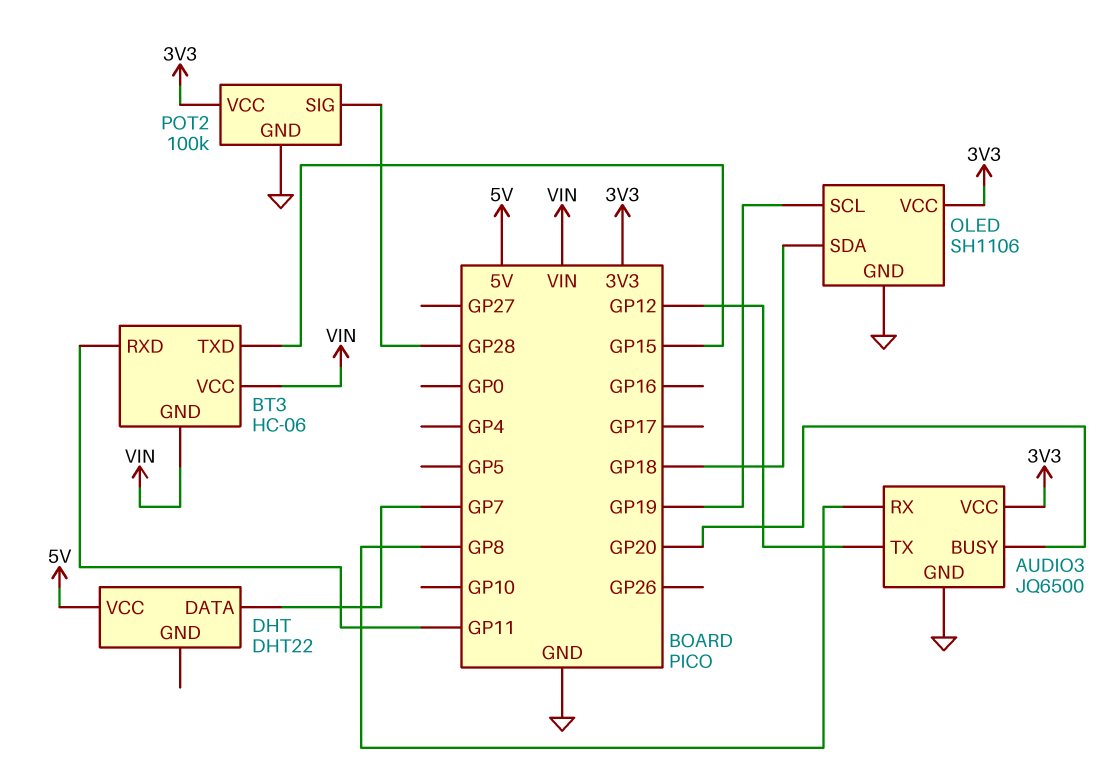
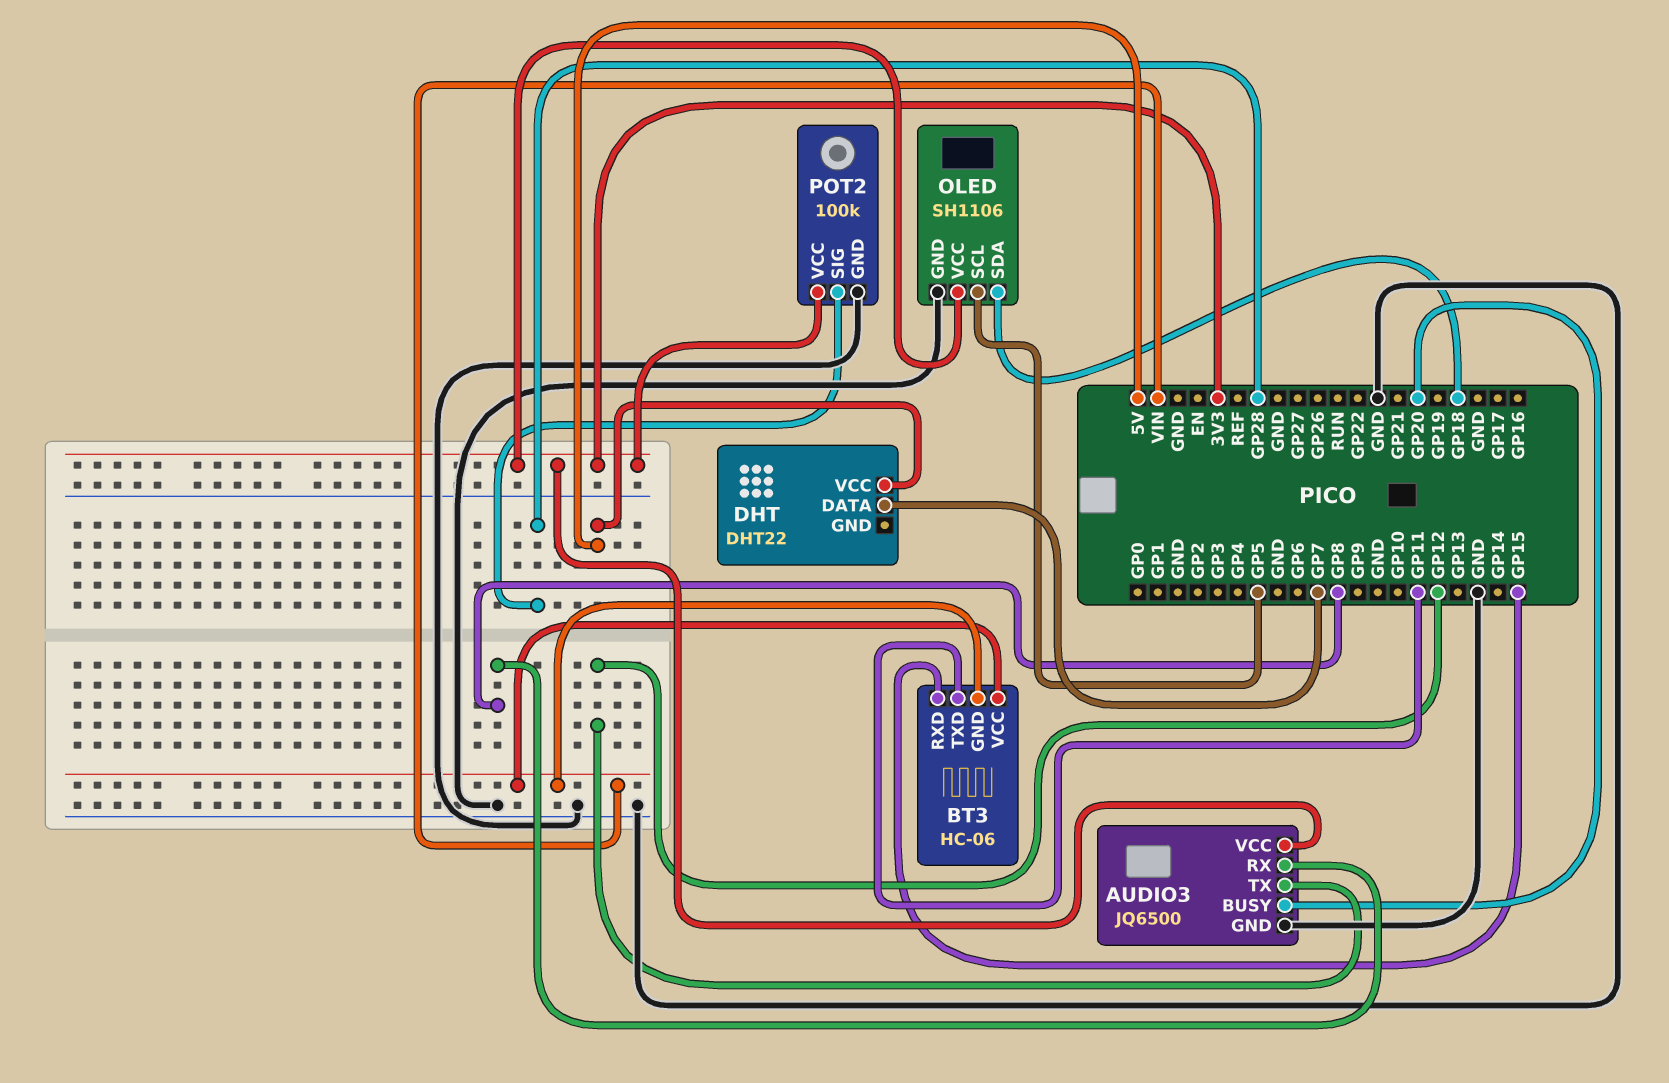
BT3 pin RXD: GP11 -> GP15
BT3 pin TXD: GP15 -> GP11
OLED pin SCL: GP19 -> GP5

